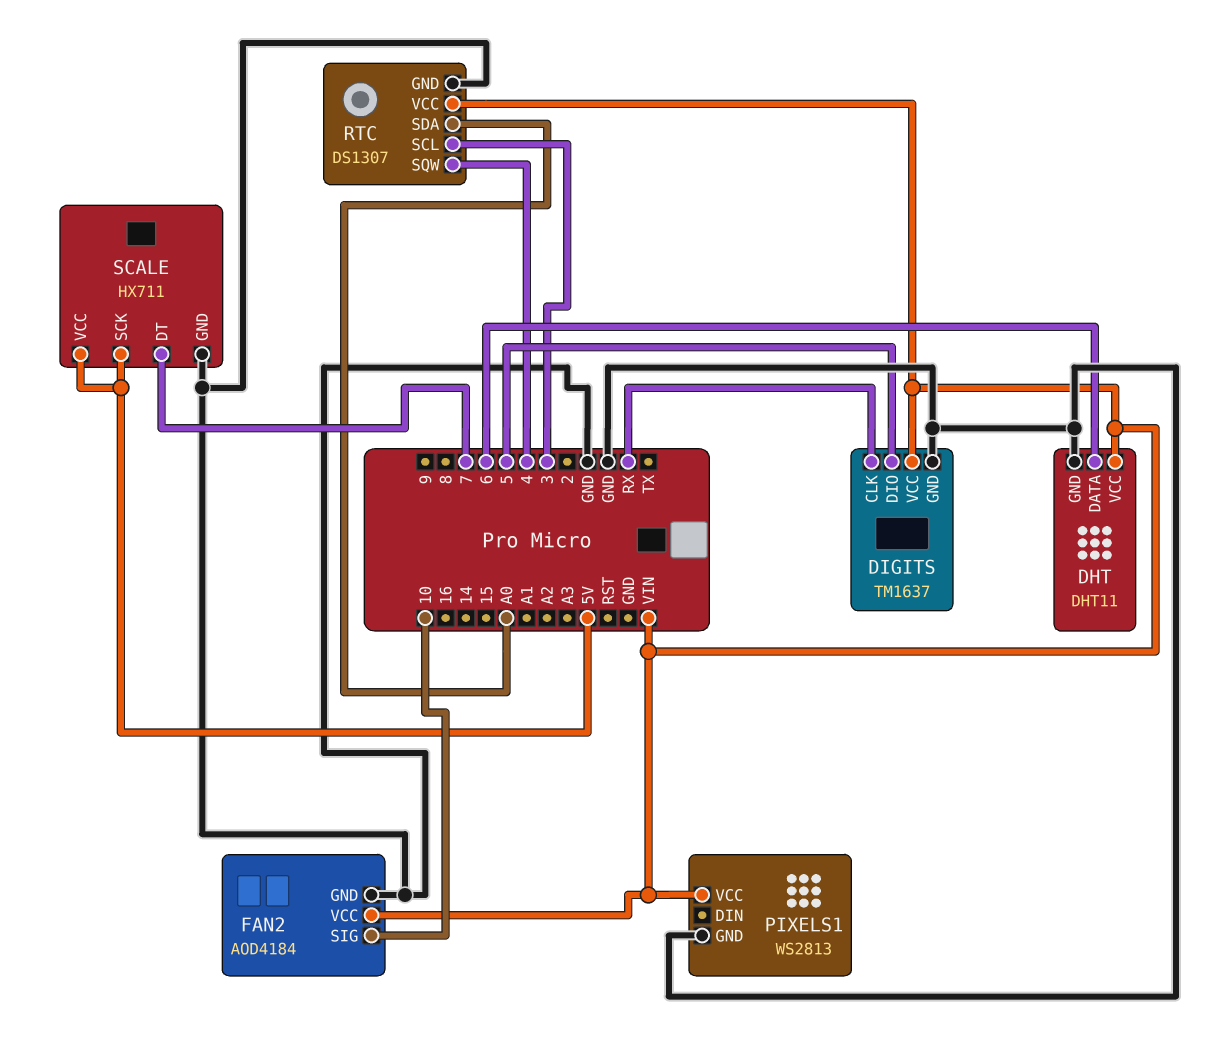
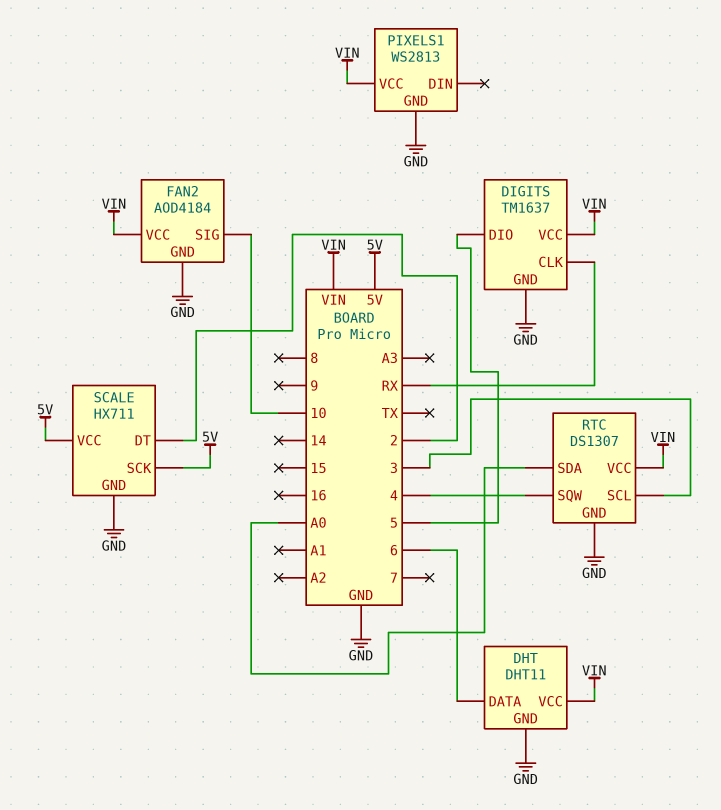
SCALE pin DT: 7 -> 2

